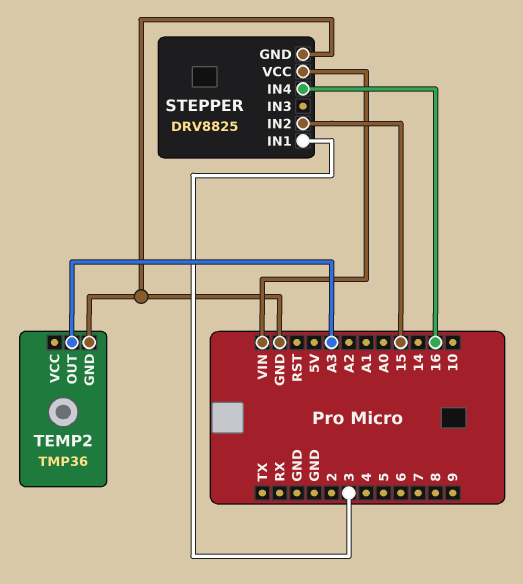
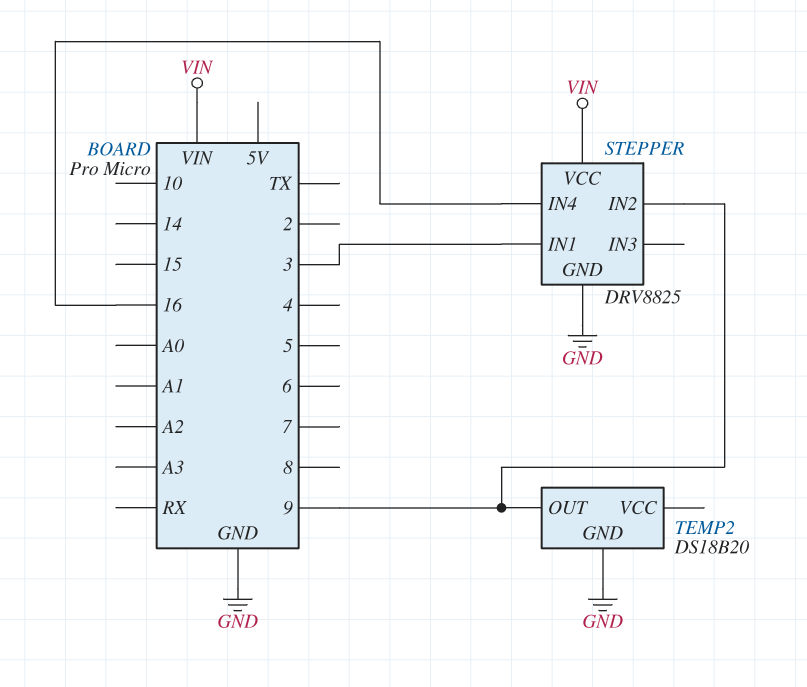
STEPPER pin IN2: 15 -> 9
TEMP2: TMP36 -> DS18B20
TEMP2 pin OUT: A3 -> 9

